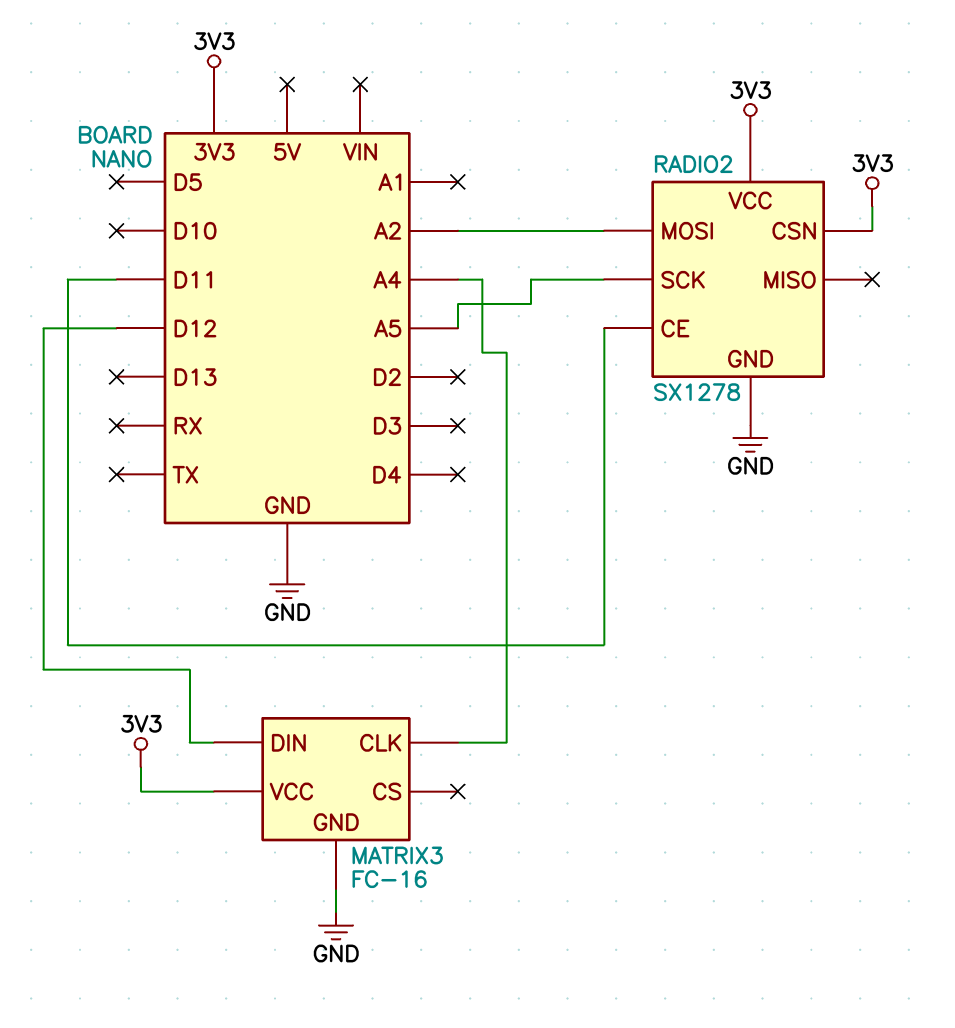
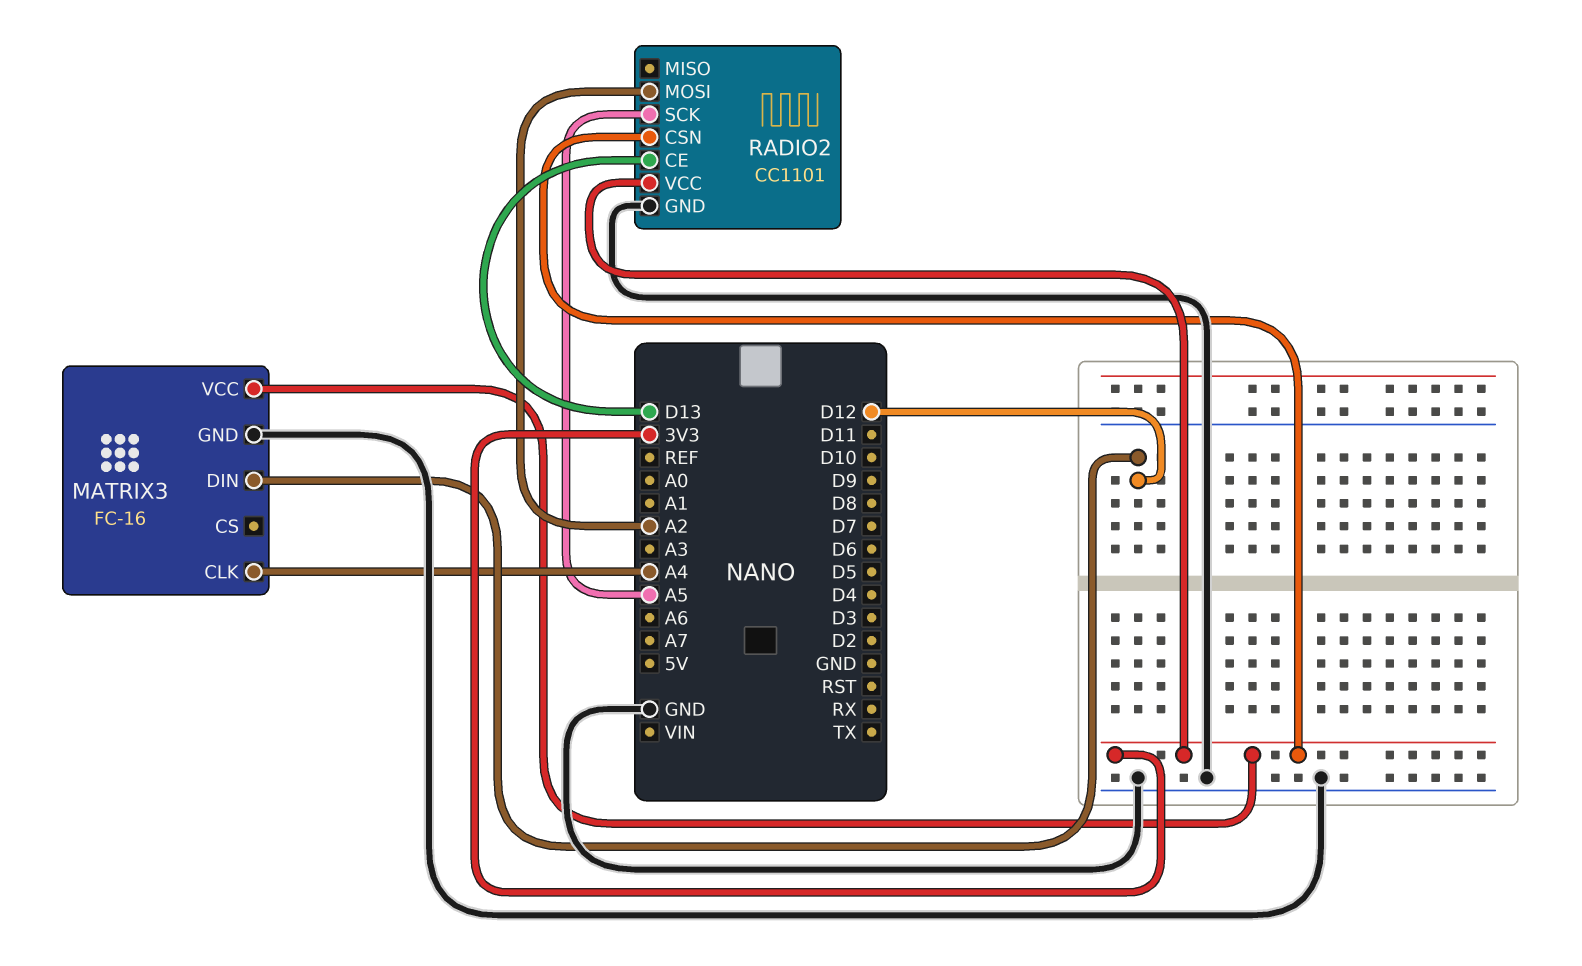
RADIO2: SX1278 -> CC1101
RADIO2 pin CE: D11 -> D13

